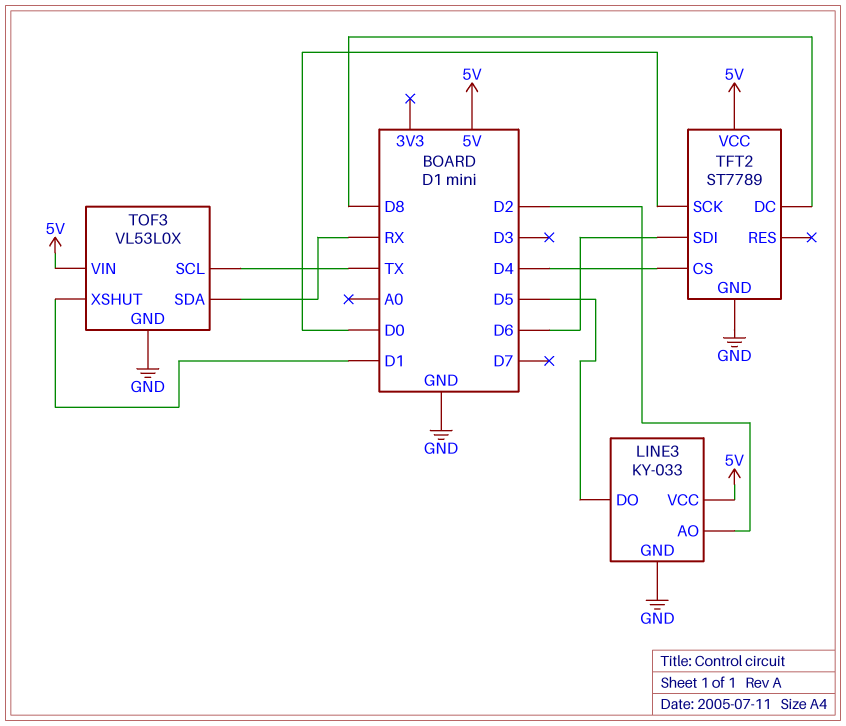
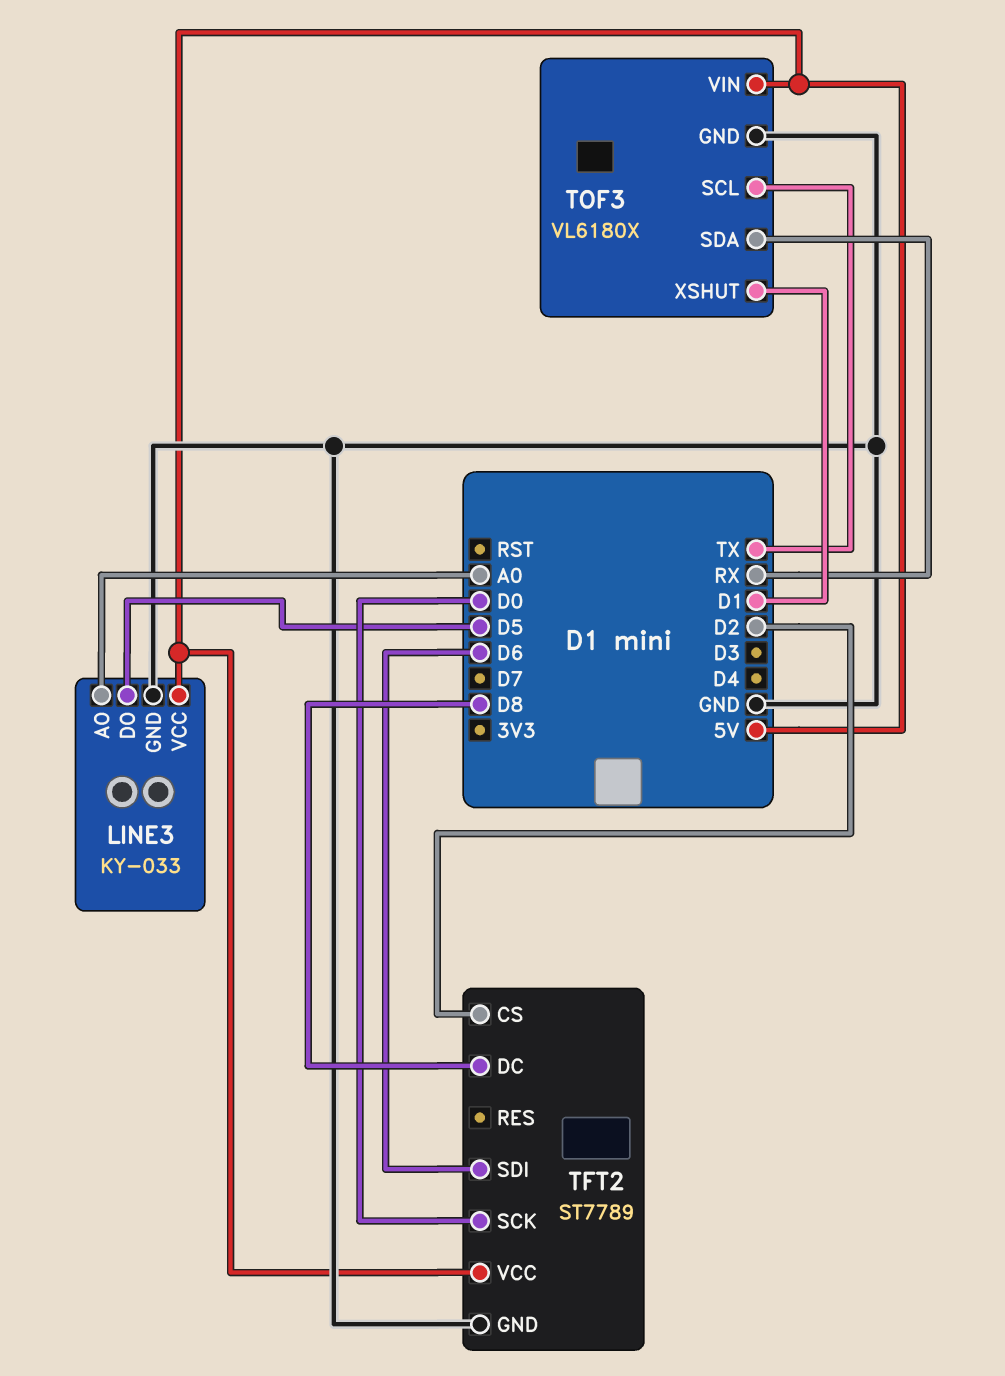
LINE3 pin AO: D2 -> A0
TFT2 pin CS: D4 -> D2
TOF3: VL53L0X -> VL6180X

